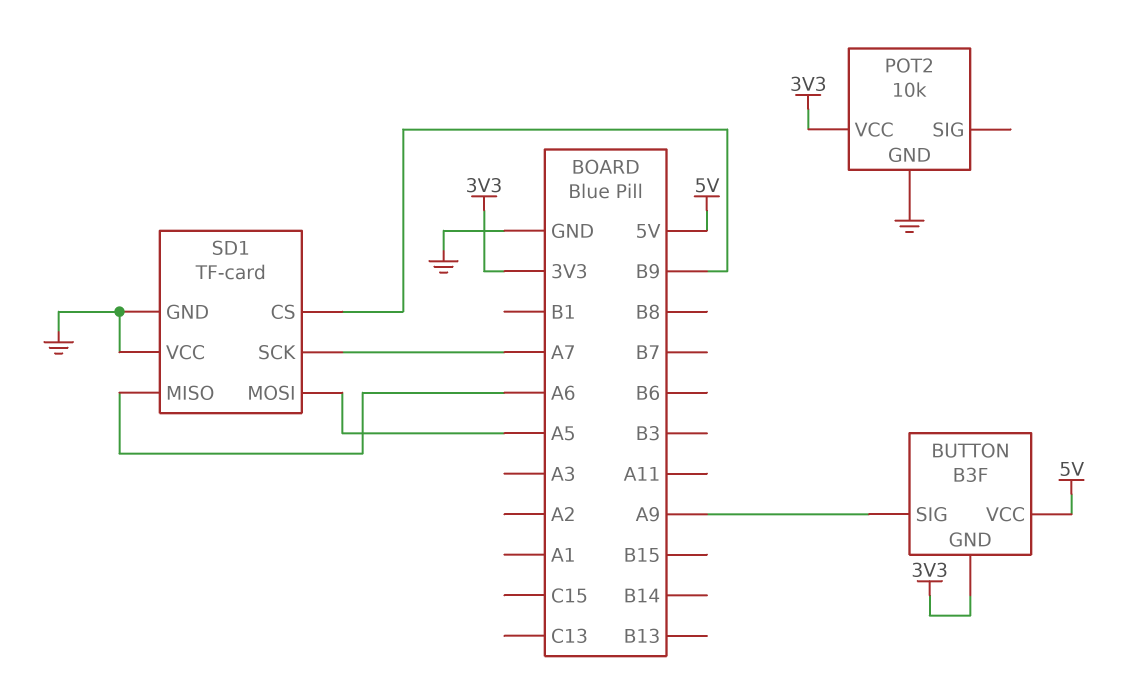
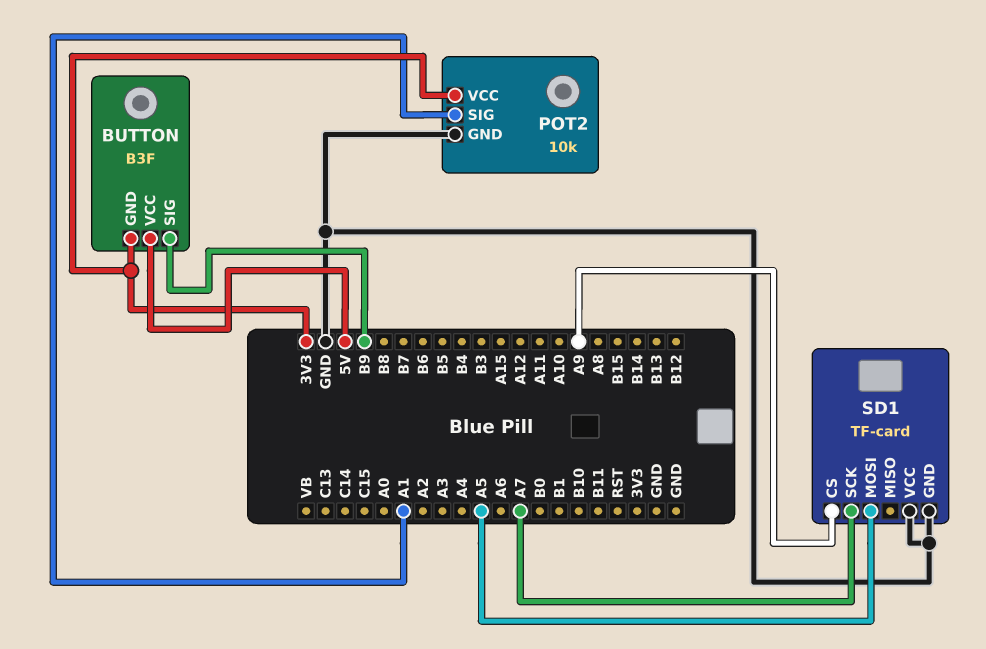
BUTTON pin SIG: A9 -> B9
POT2 pin SIG: none -> A1
SD1 pin CS: B9 -> A9
SD1 pin MISO: A6 -> none

